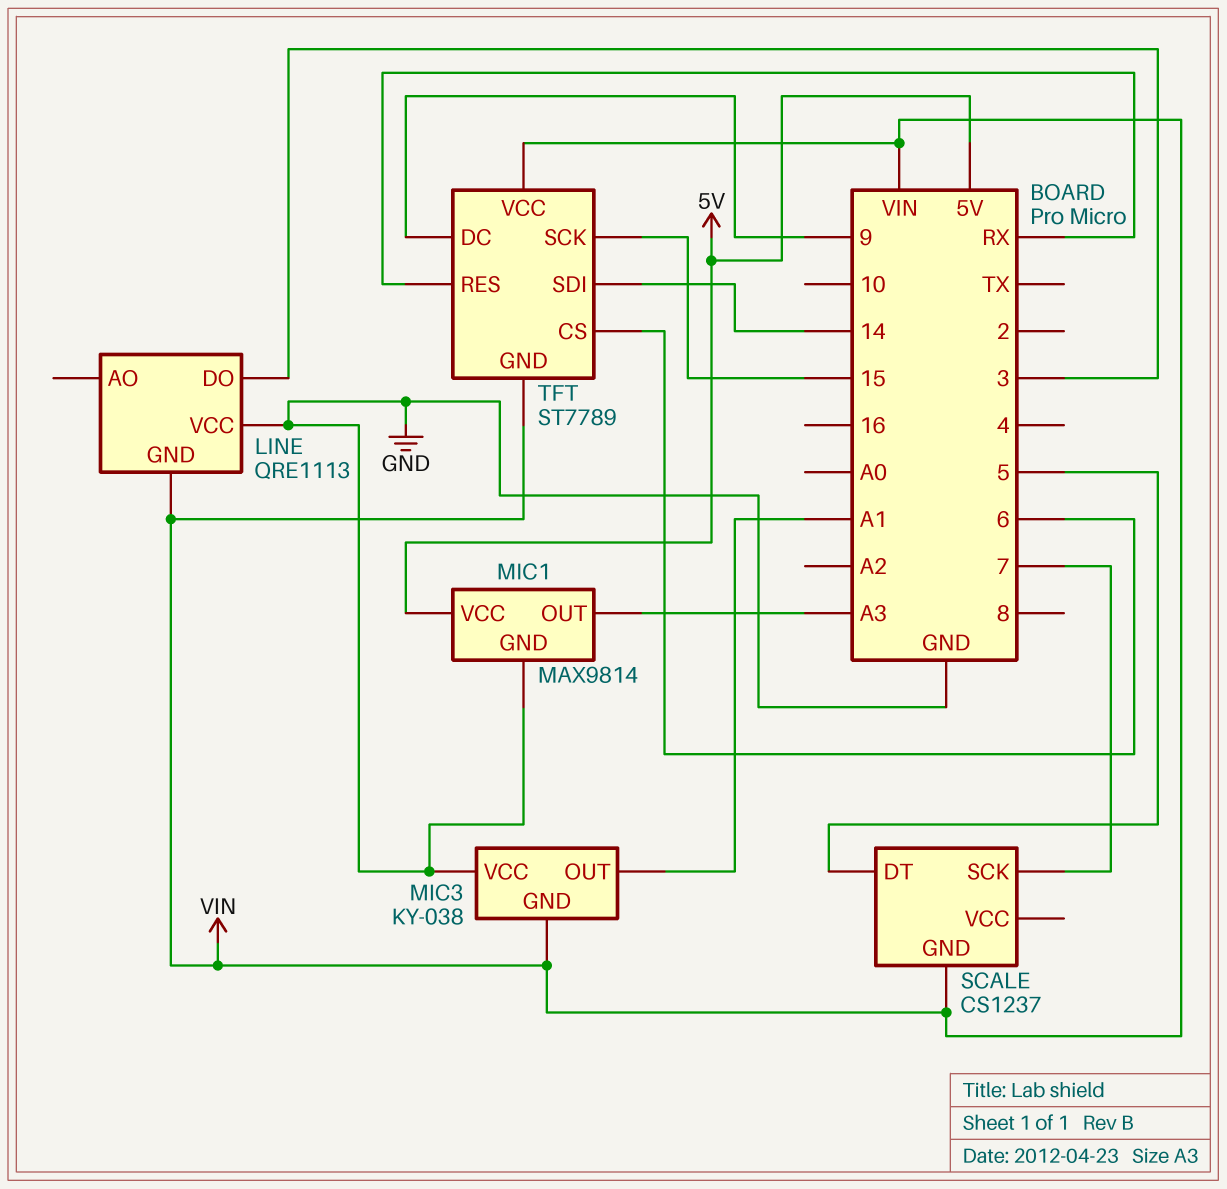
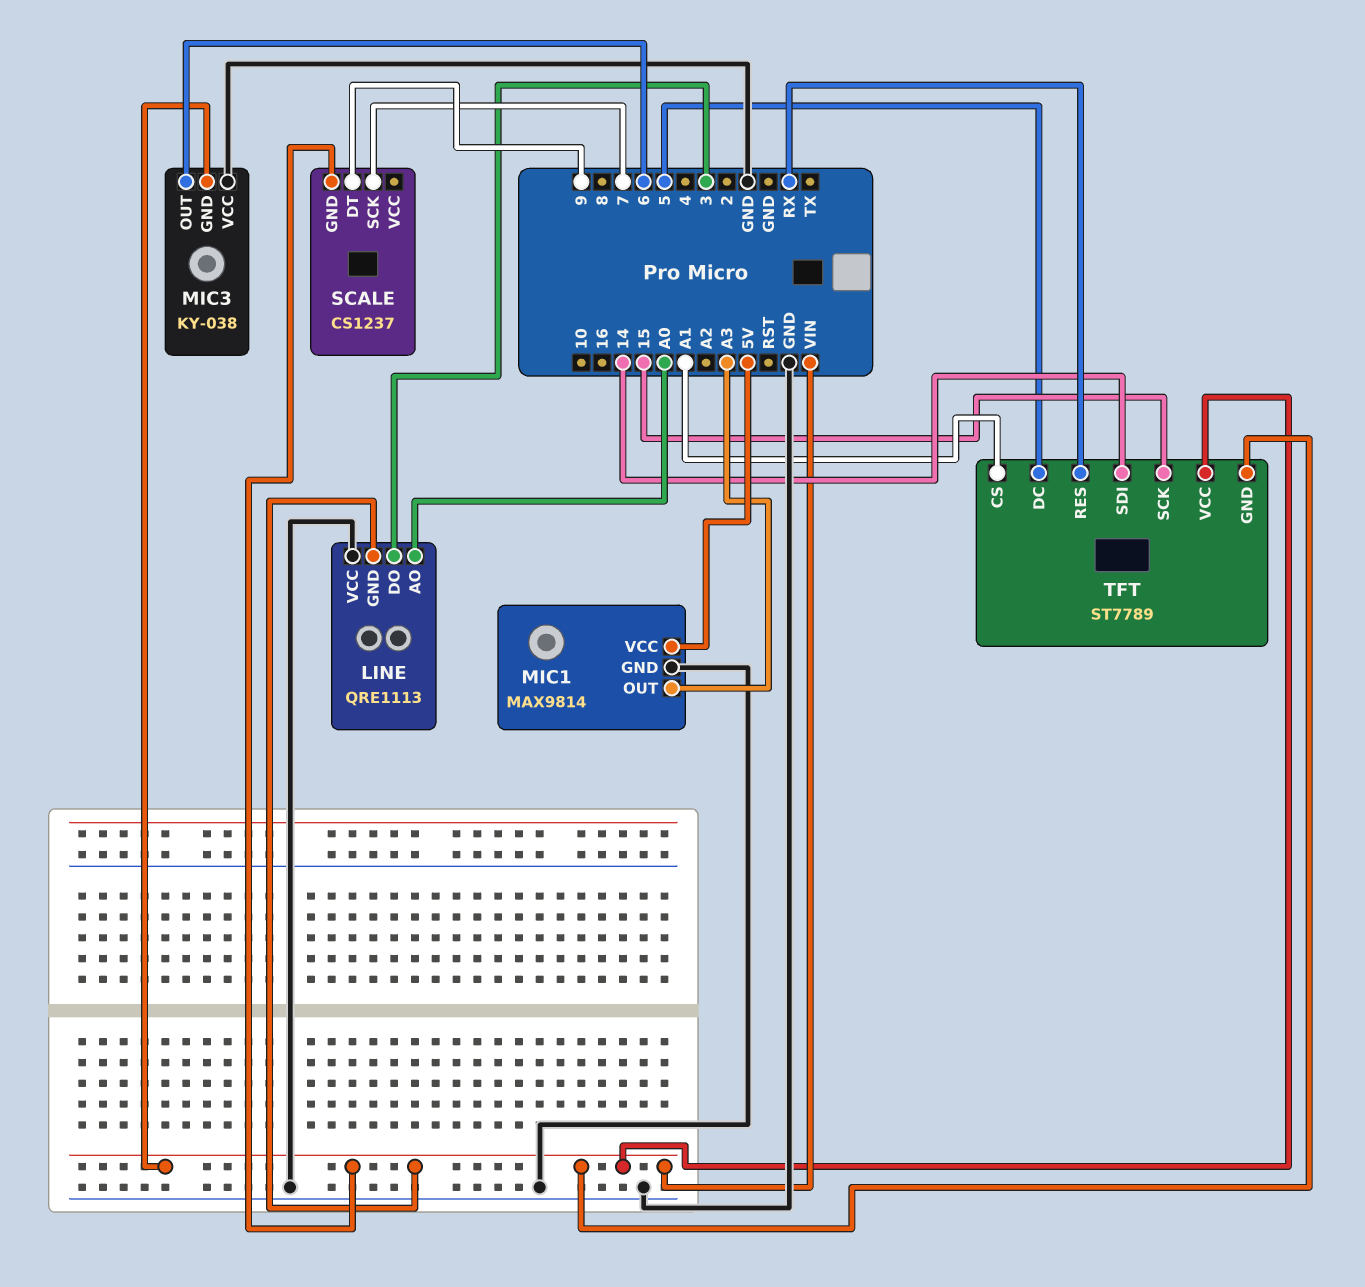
LINE pin AO: none -> A0
MIC3 pin OUT: A1 -> 6
SCALE pin DT: 5 -> 9
TFT pin CS: 6 -> A1
TFT pin DC: 9 -> 5

